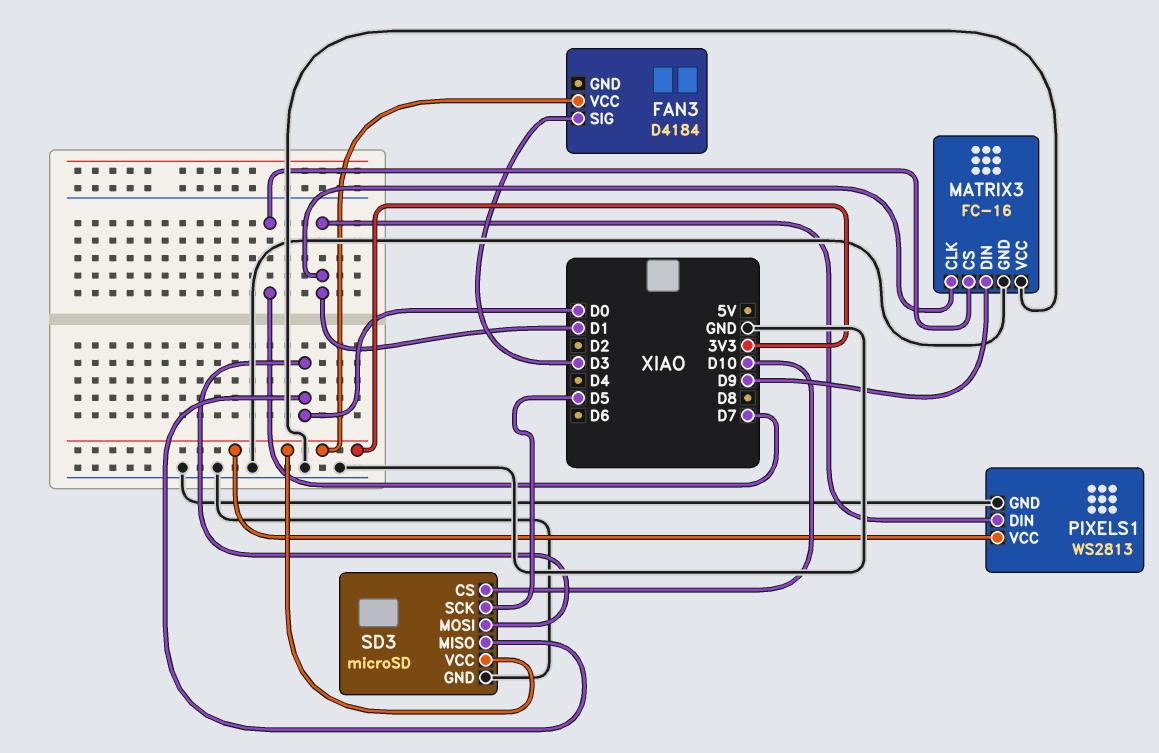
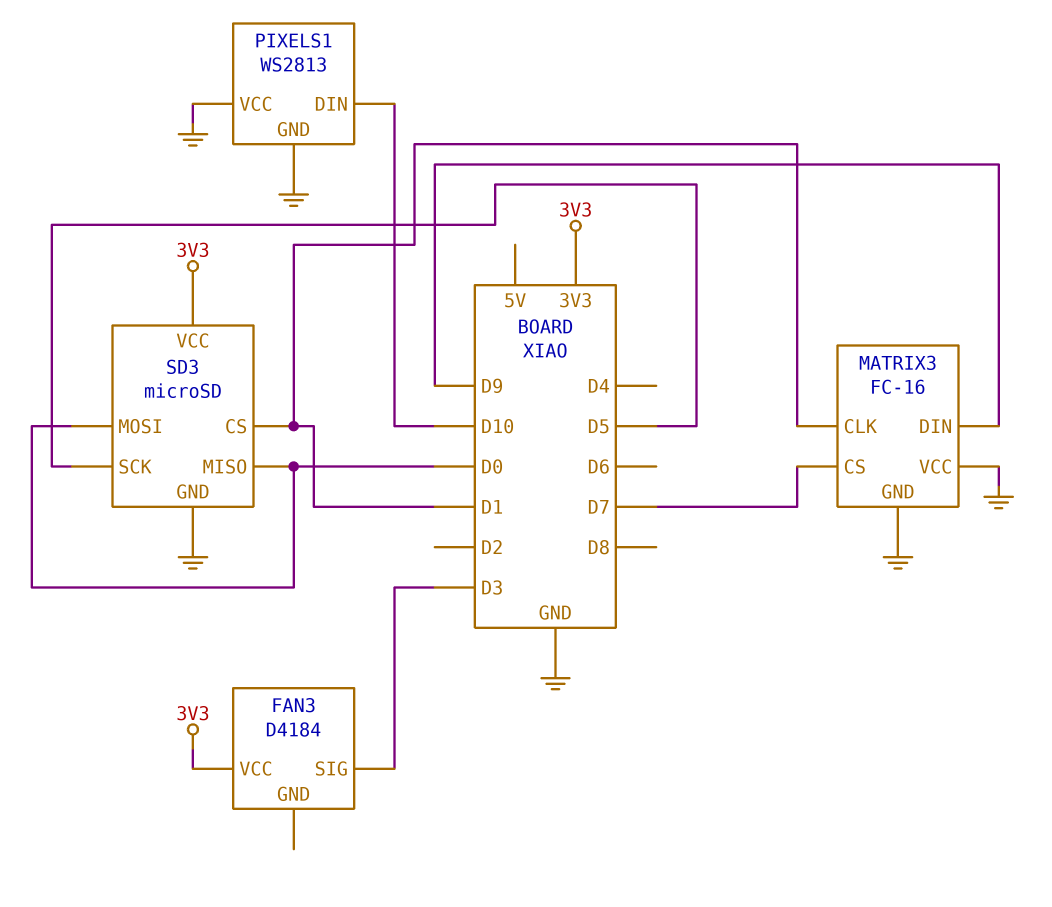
PIXELS1 pin DIN: D1 -> D10
PIXELS1 pin VCC: 3V3 -> GND
SD3 pin CS: D10 -> D1

